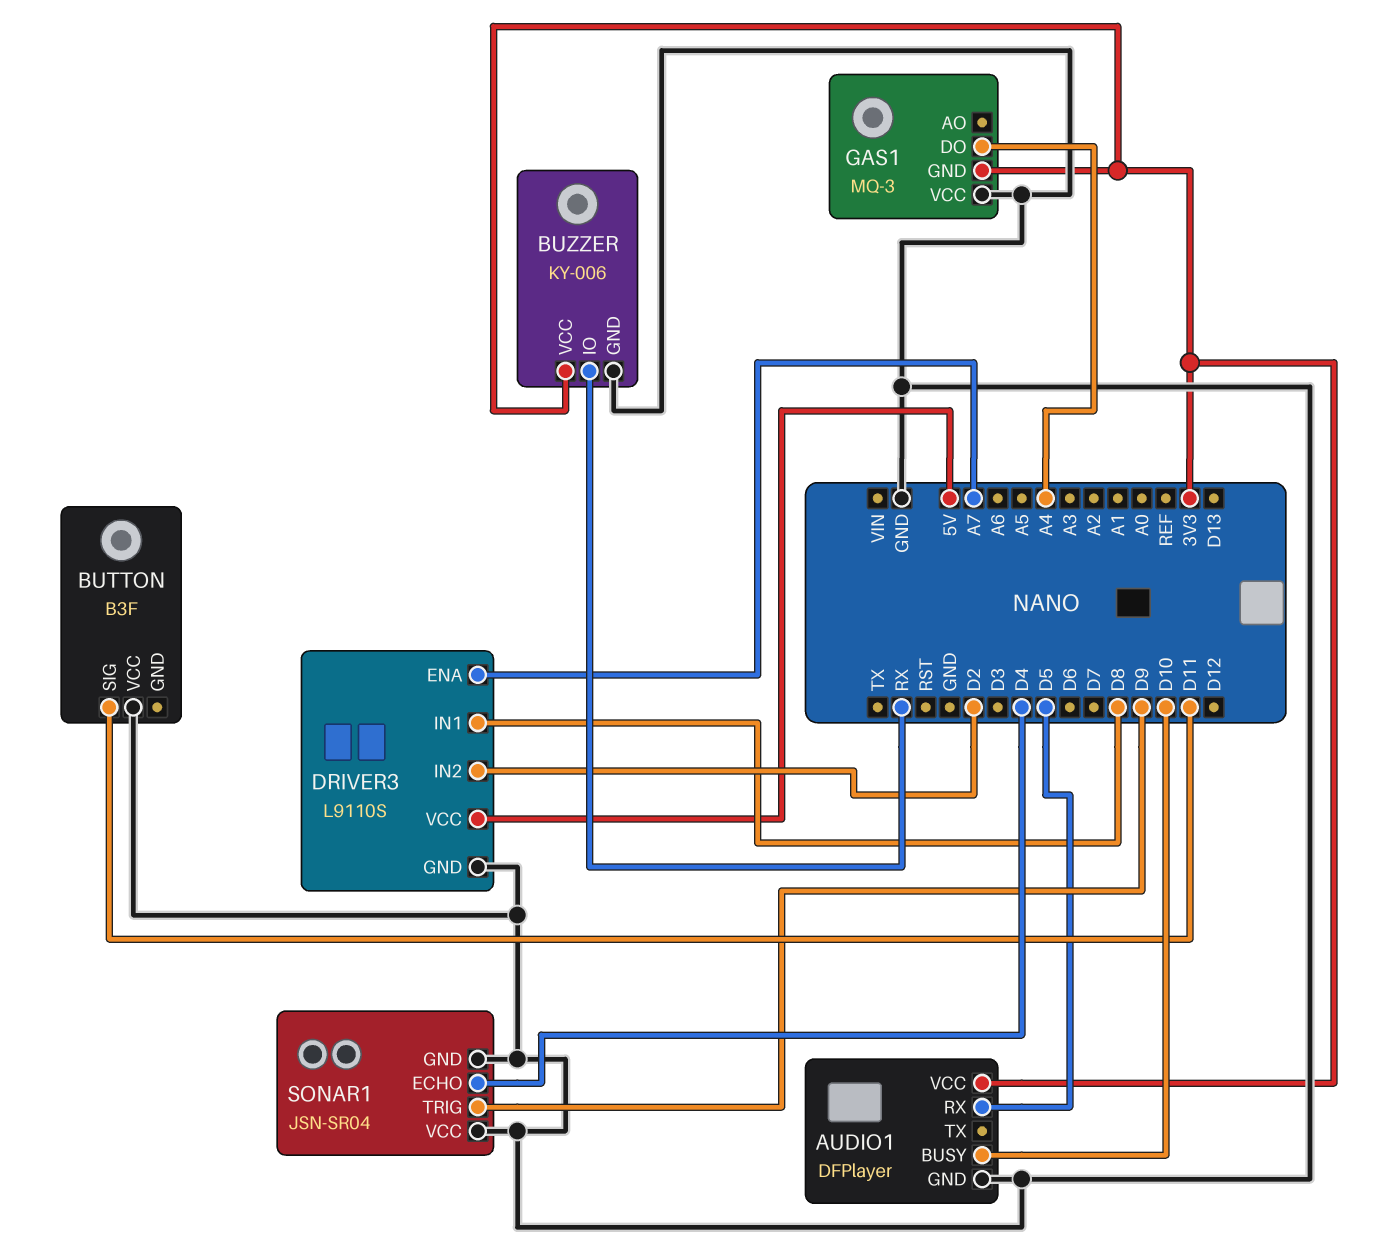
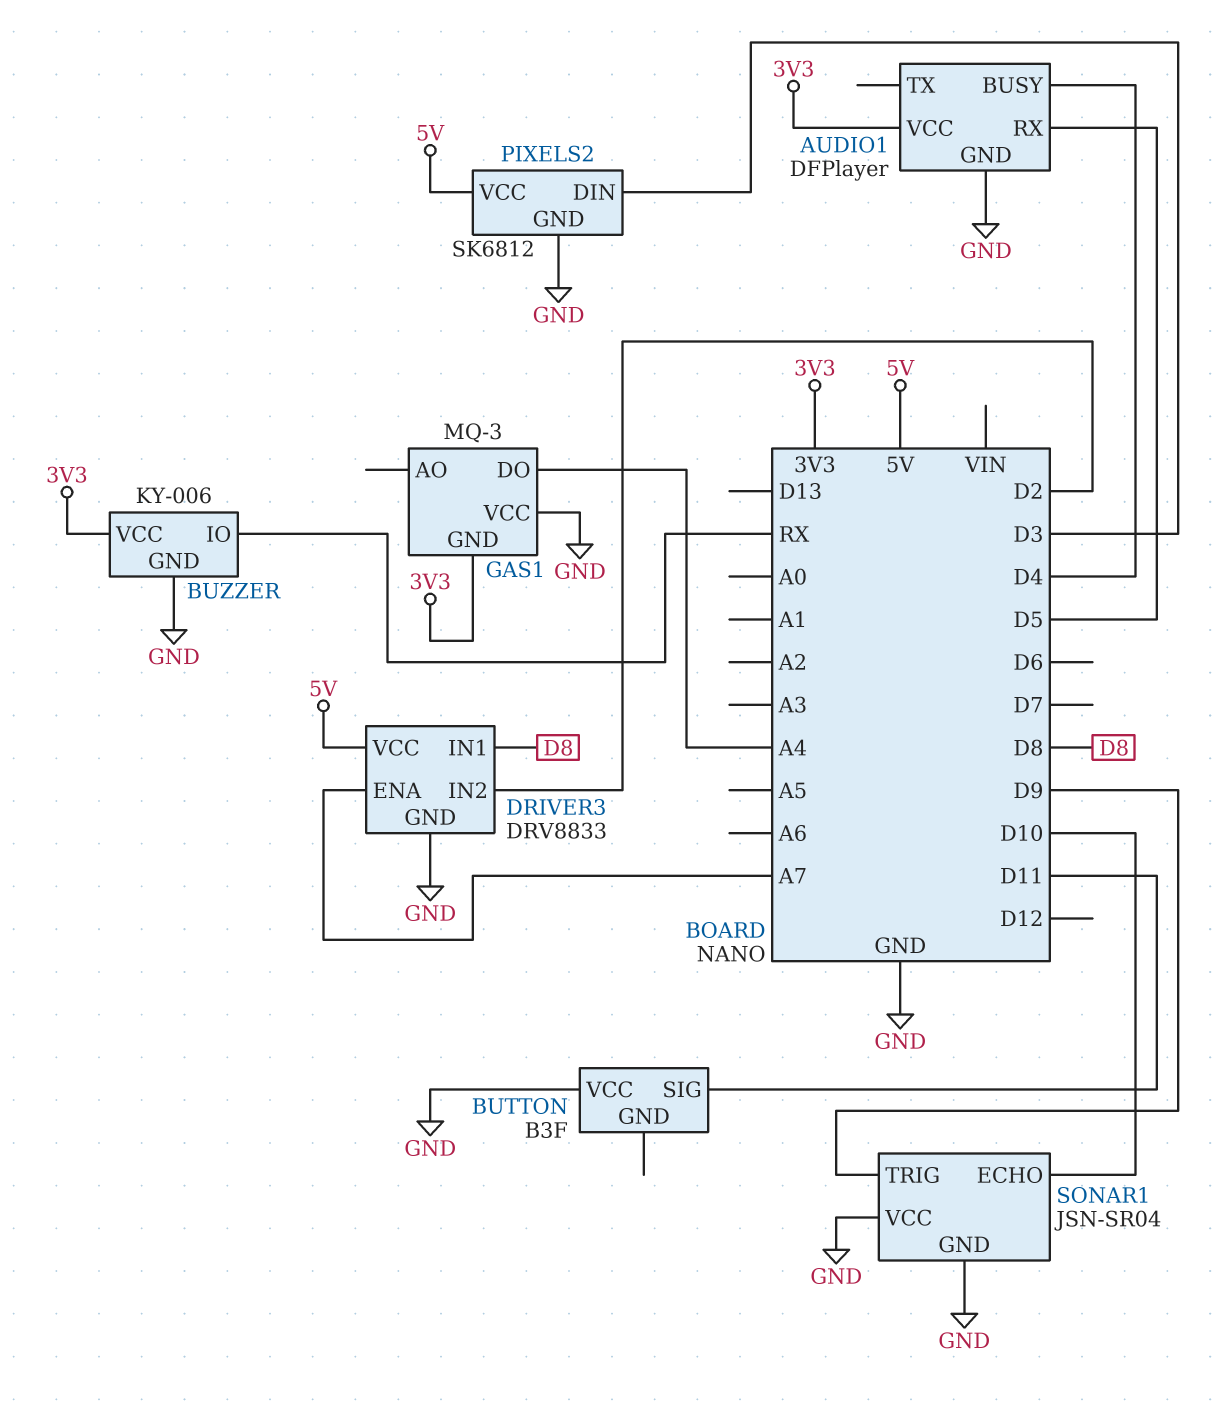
AUDIO1 pin BUSY: D10 -> D4
DRIVER3: L9110S -> DRV8833
PIXELS2: none -> SK6812
PIXELS2 pin DIN: none -> D3
PIXELS2 pin GND: none -> GND
PIXELS2 pin VCC: none -> 5V
SONAR1 pin ECHO: D4 -> D10

